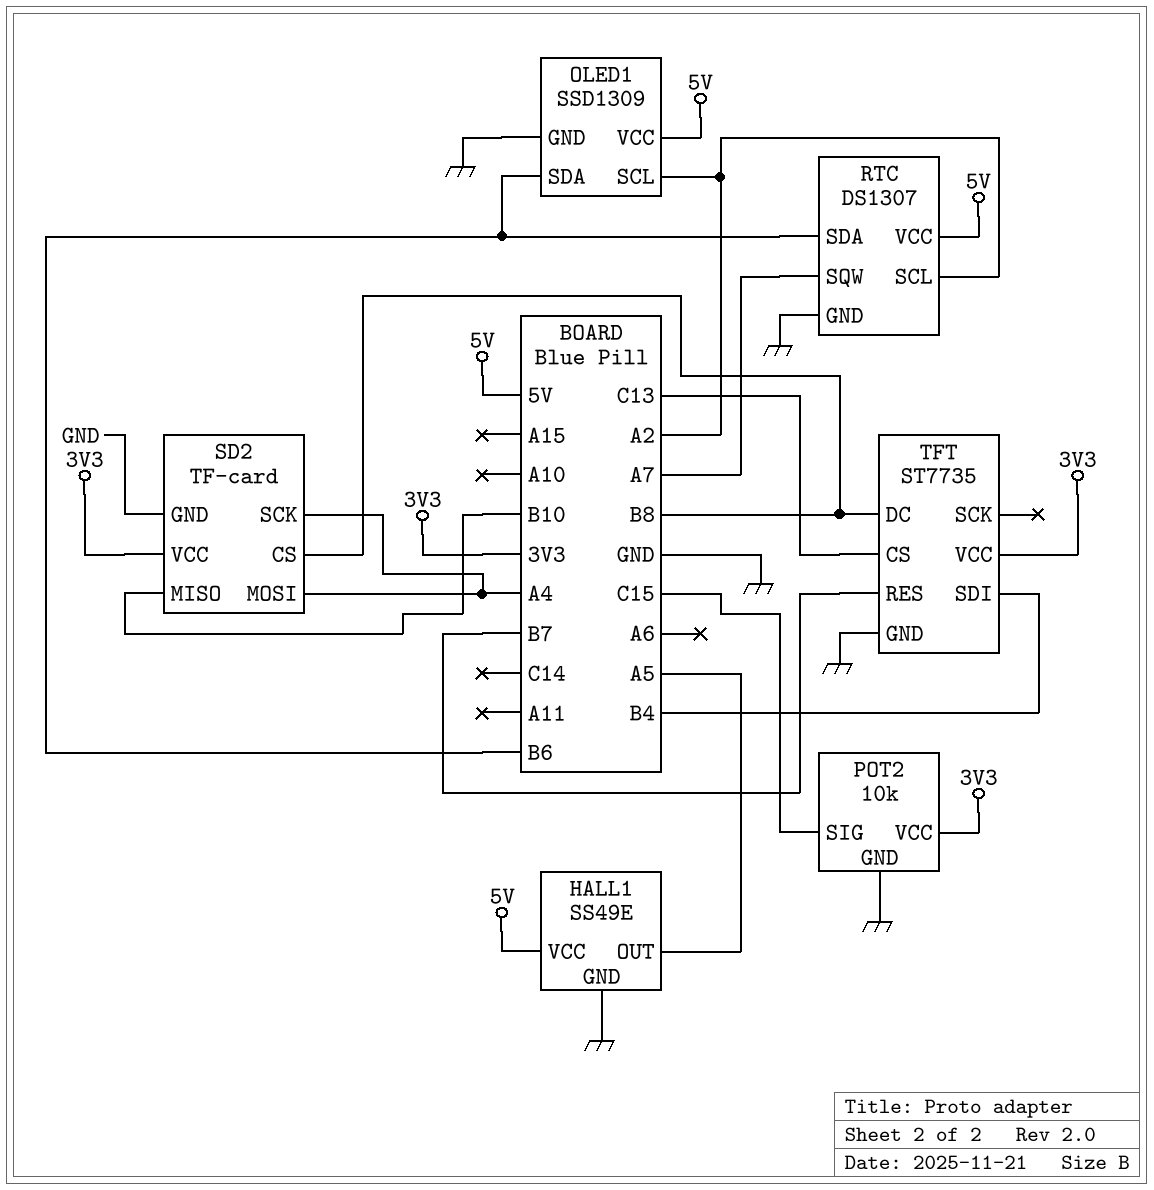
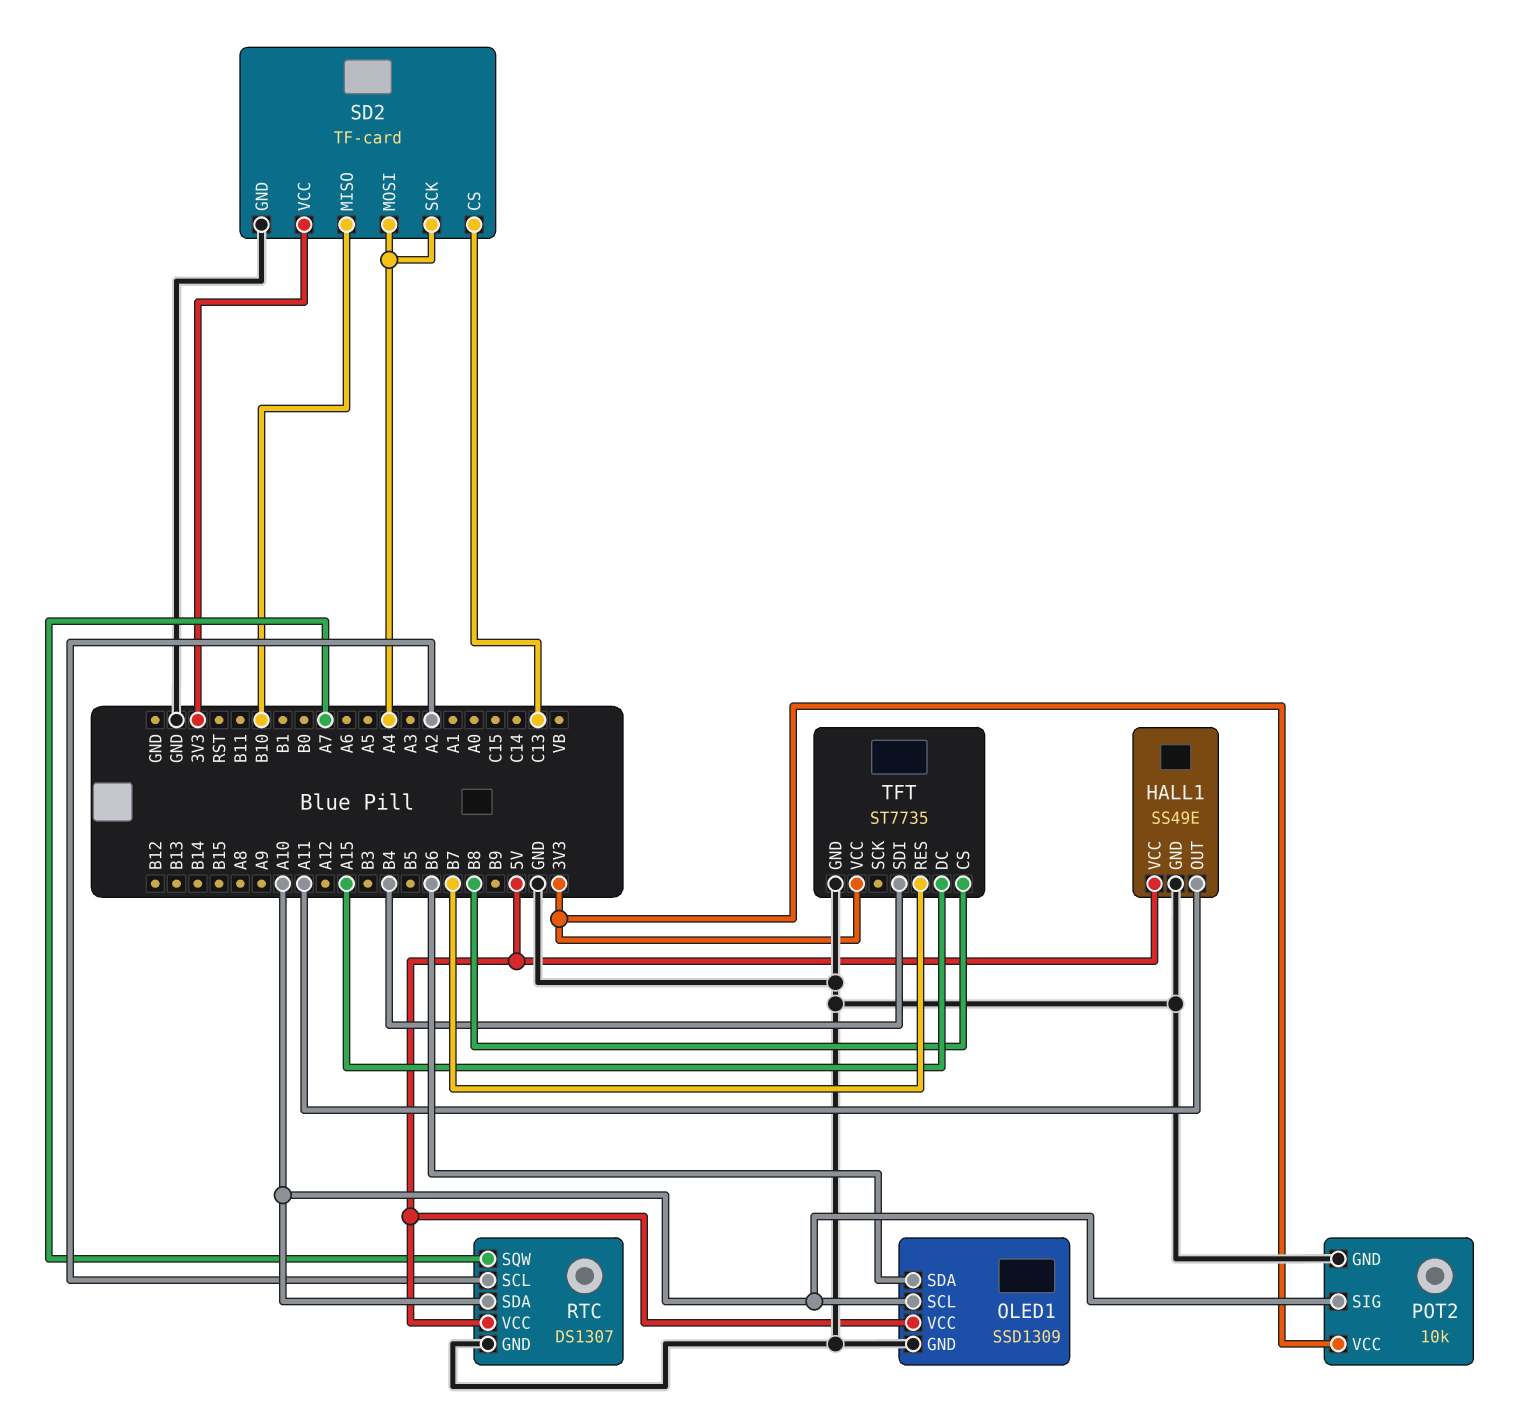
HALL1 pin OUT: A5 -> A11
OLED1 pin SCL: A2 -> A10
POT2 pin SIG: C15 -> A10
RTC pin SDA: B6 -> A10
SD2 pin CS: B8 -> C13
TFT pin CS: C13 -> B8
TFT pin DC: B8 -> A15

